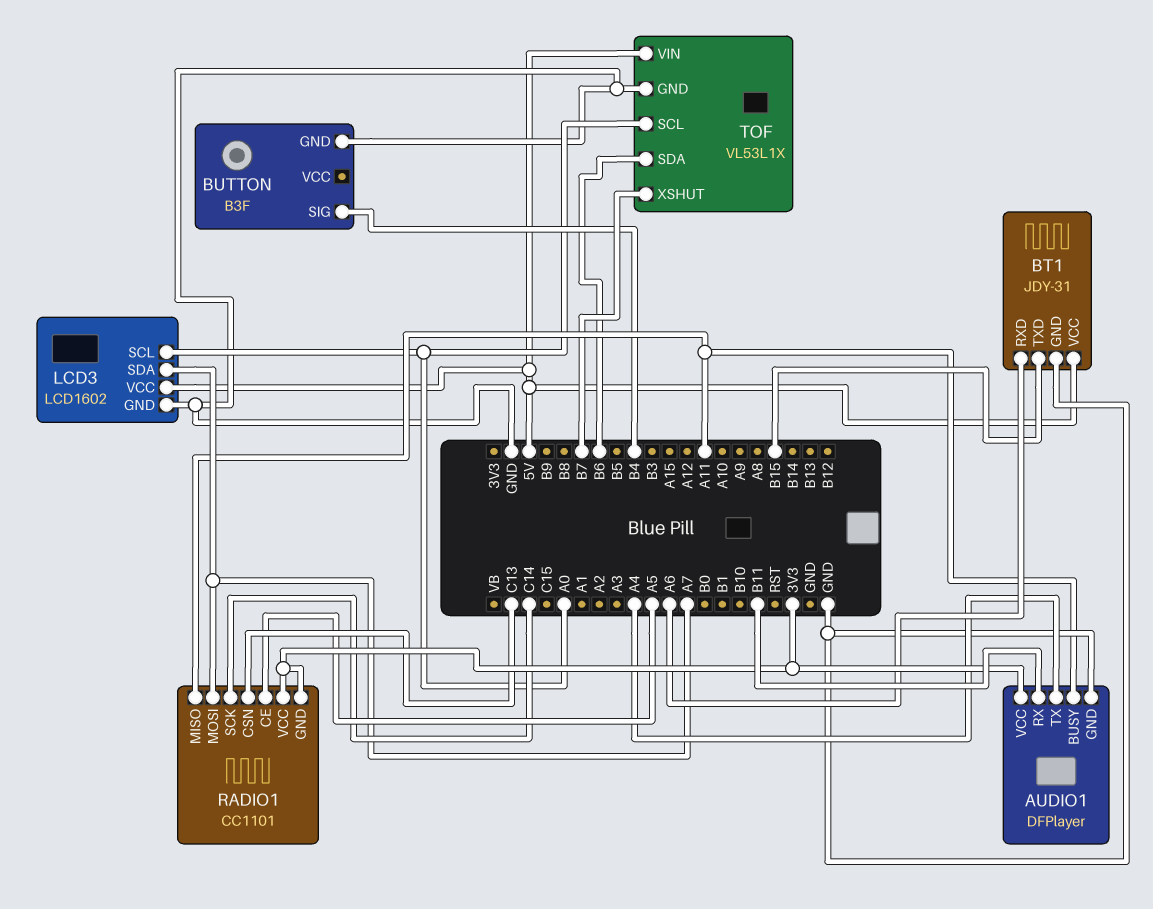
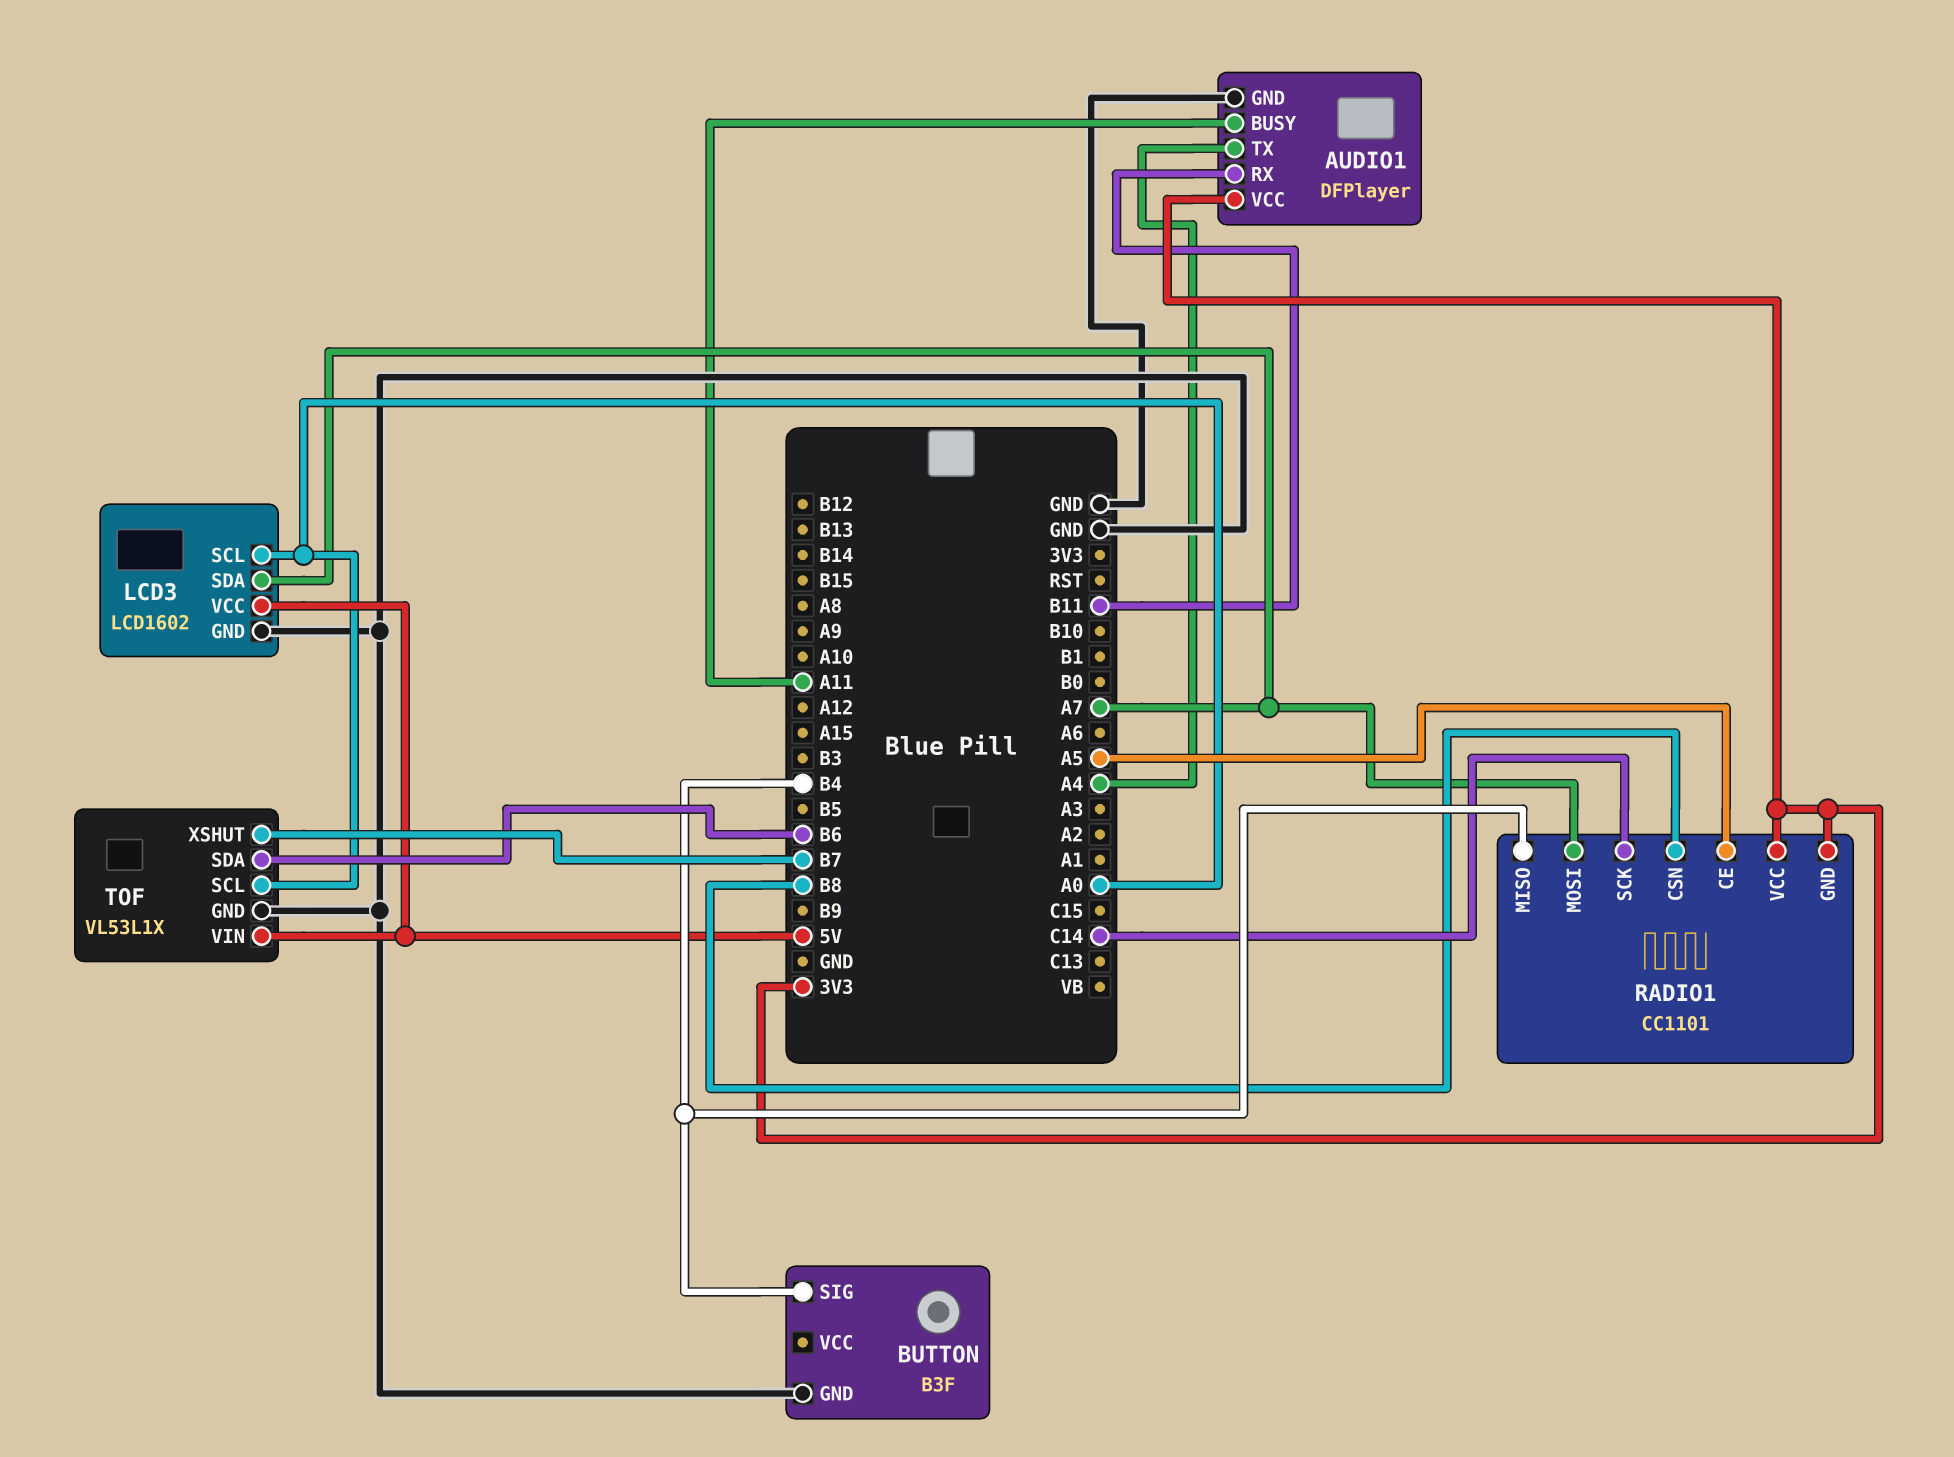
BT1: JDY-31 -> none
BT1 pin GND: GND -> none
BT1 pin RXD: A6 -> none
BT1 pin TXD: B15 -> none
BT1 pin VCC: 5V -> none
RADIO1 pin CSN: C13 -> B8
RADIO1 pin MISO: A11 -> B4

